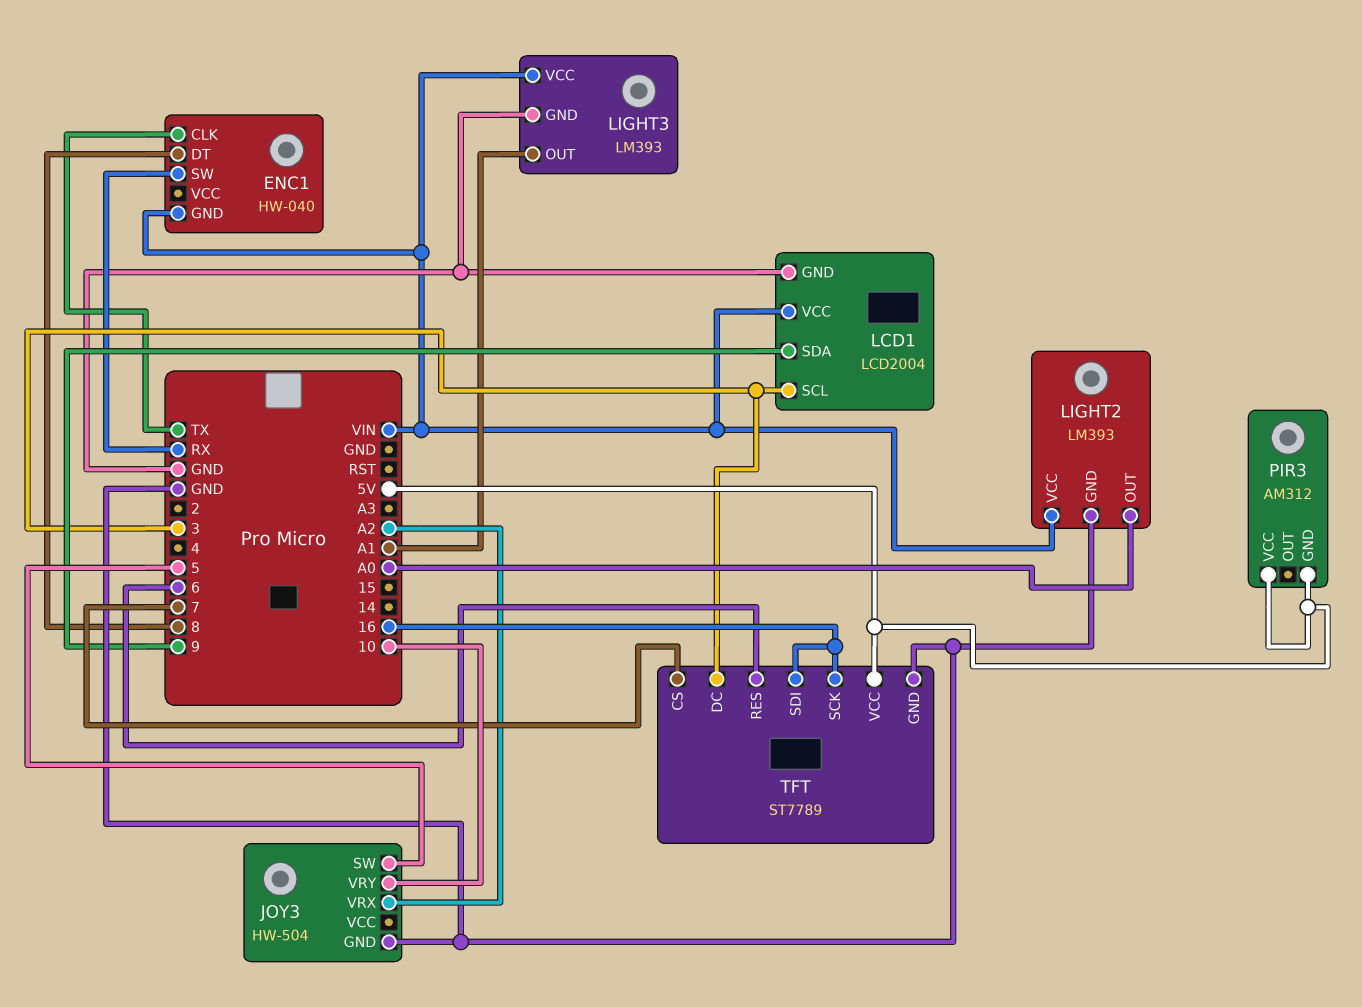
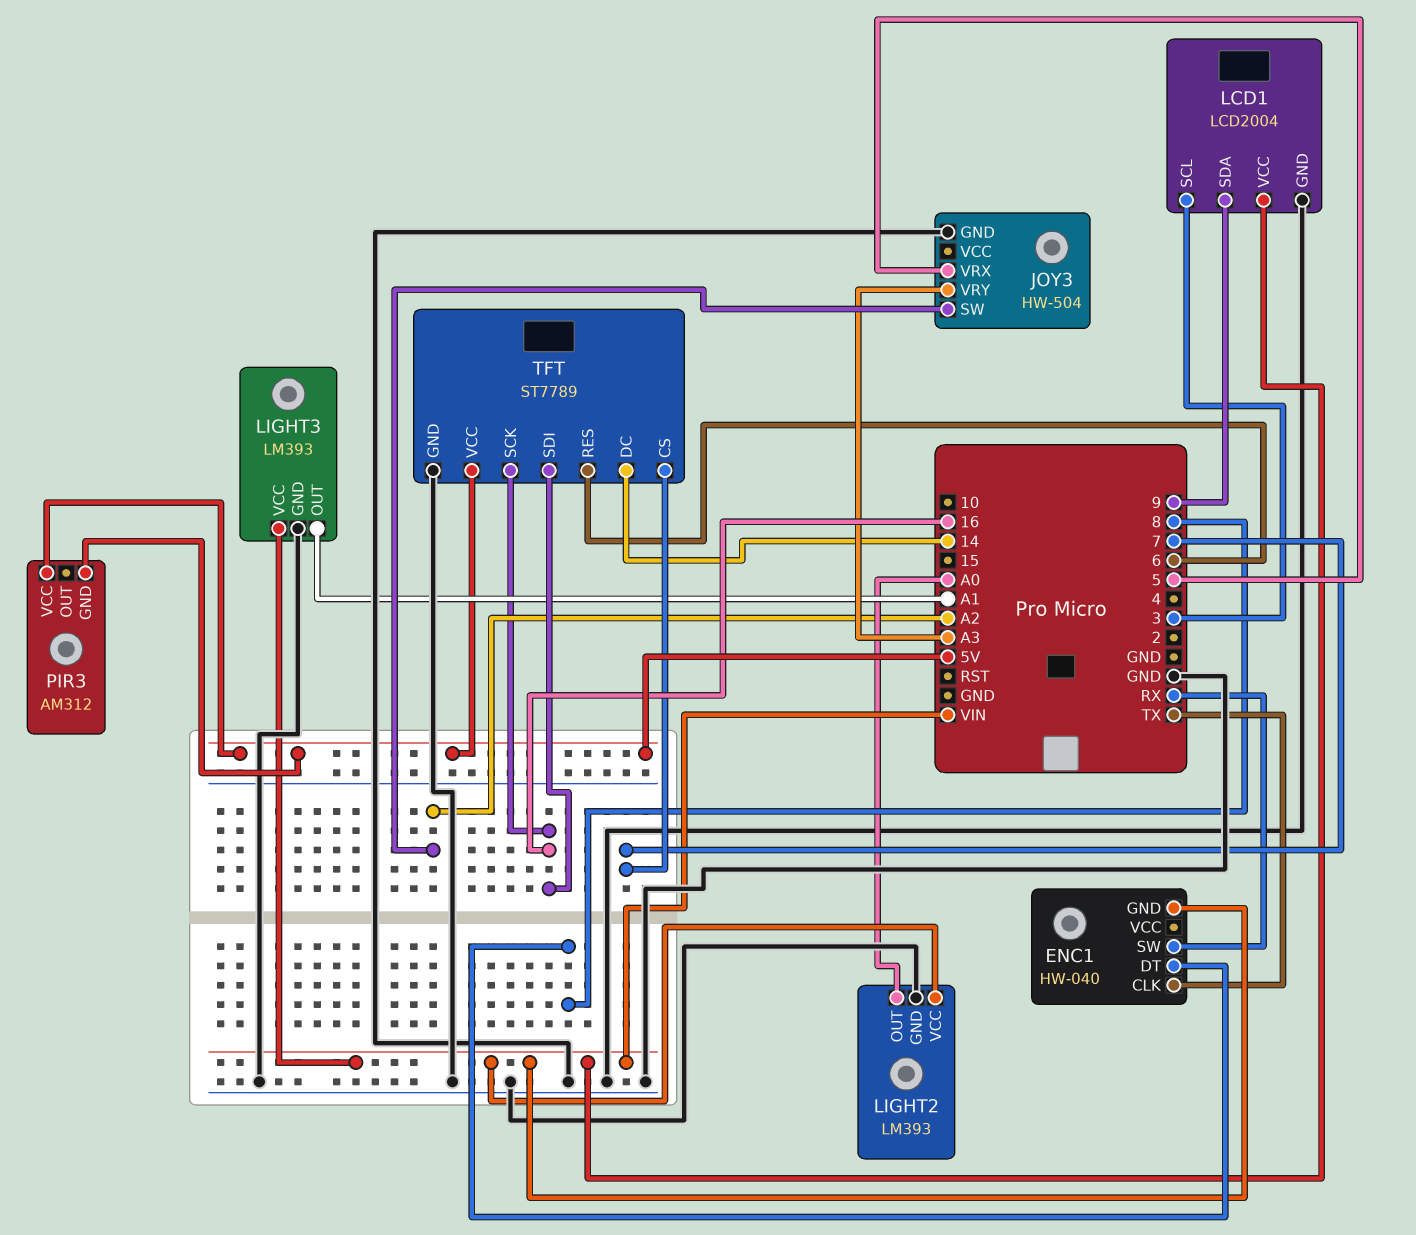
JOY3 pin SW: 5 -> A2
JOY3 pin VRX: A2 -> 5
JOY3 pin VRY: 10 -> A3
TFT pin DC: 3 -> 14

